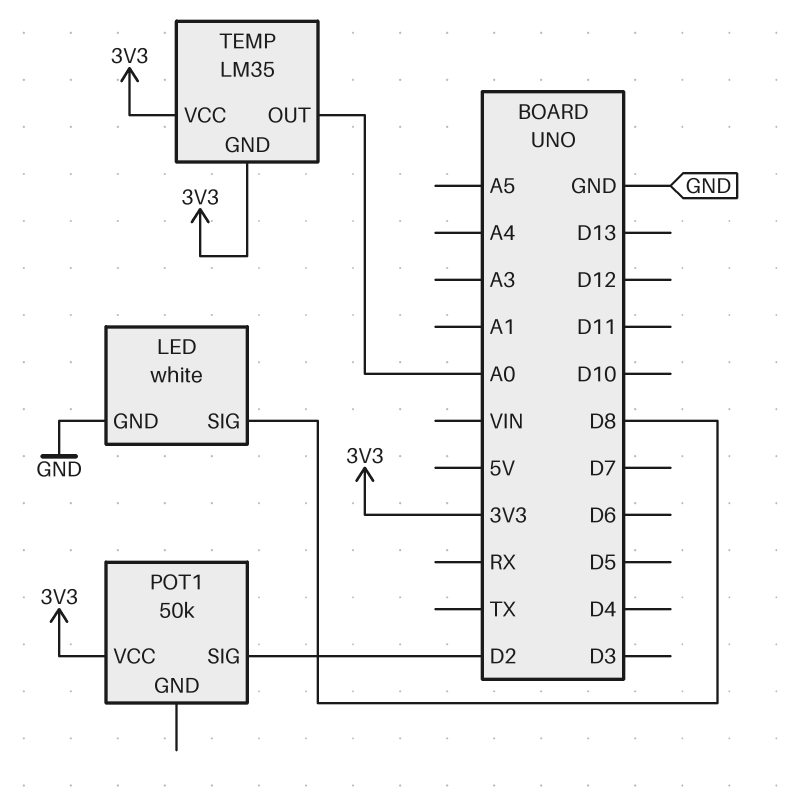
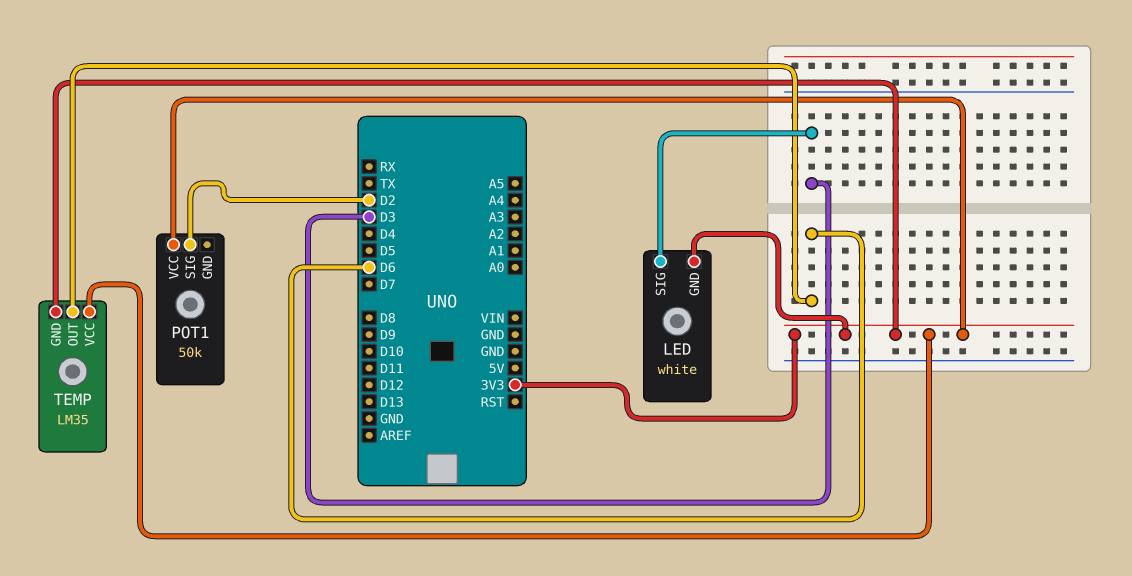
LED pin GND: GND -> 3V3
LED pin SIG: D8 -> D3
TEMP pin OUT: A0 -> D6

